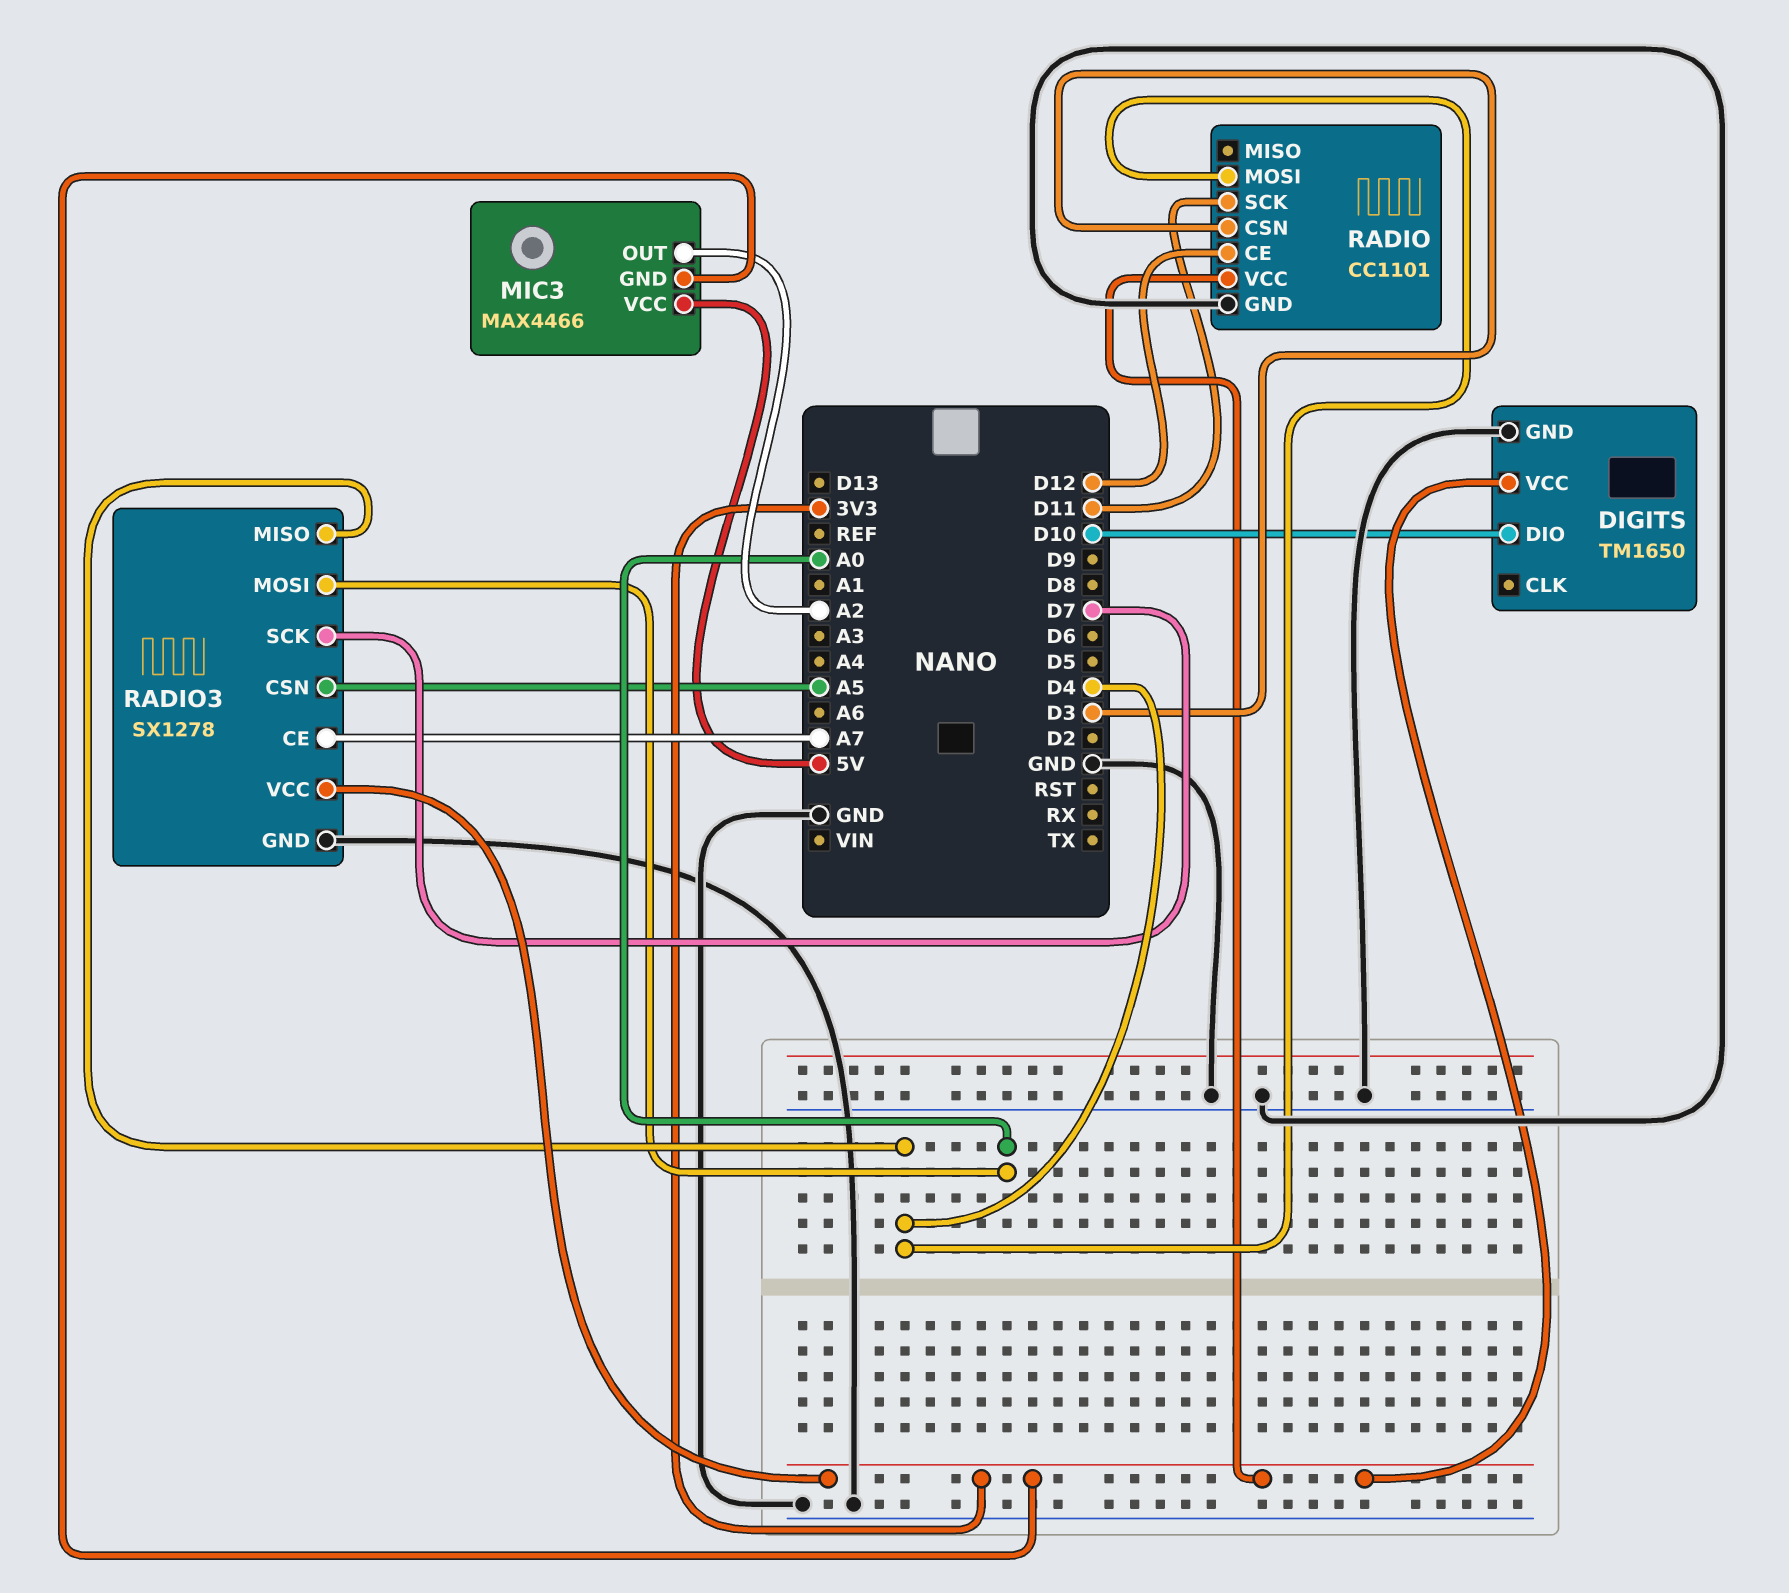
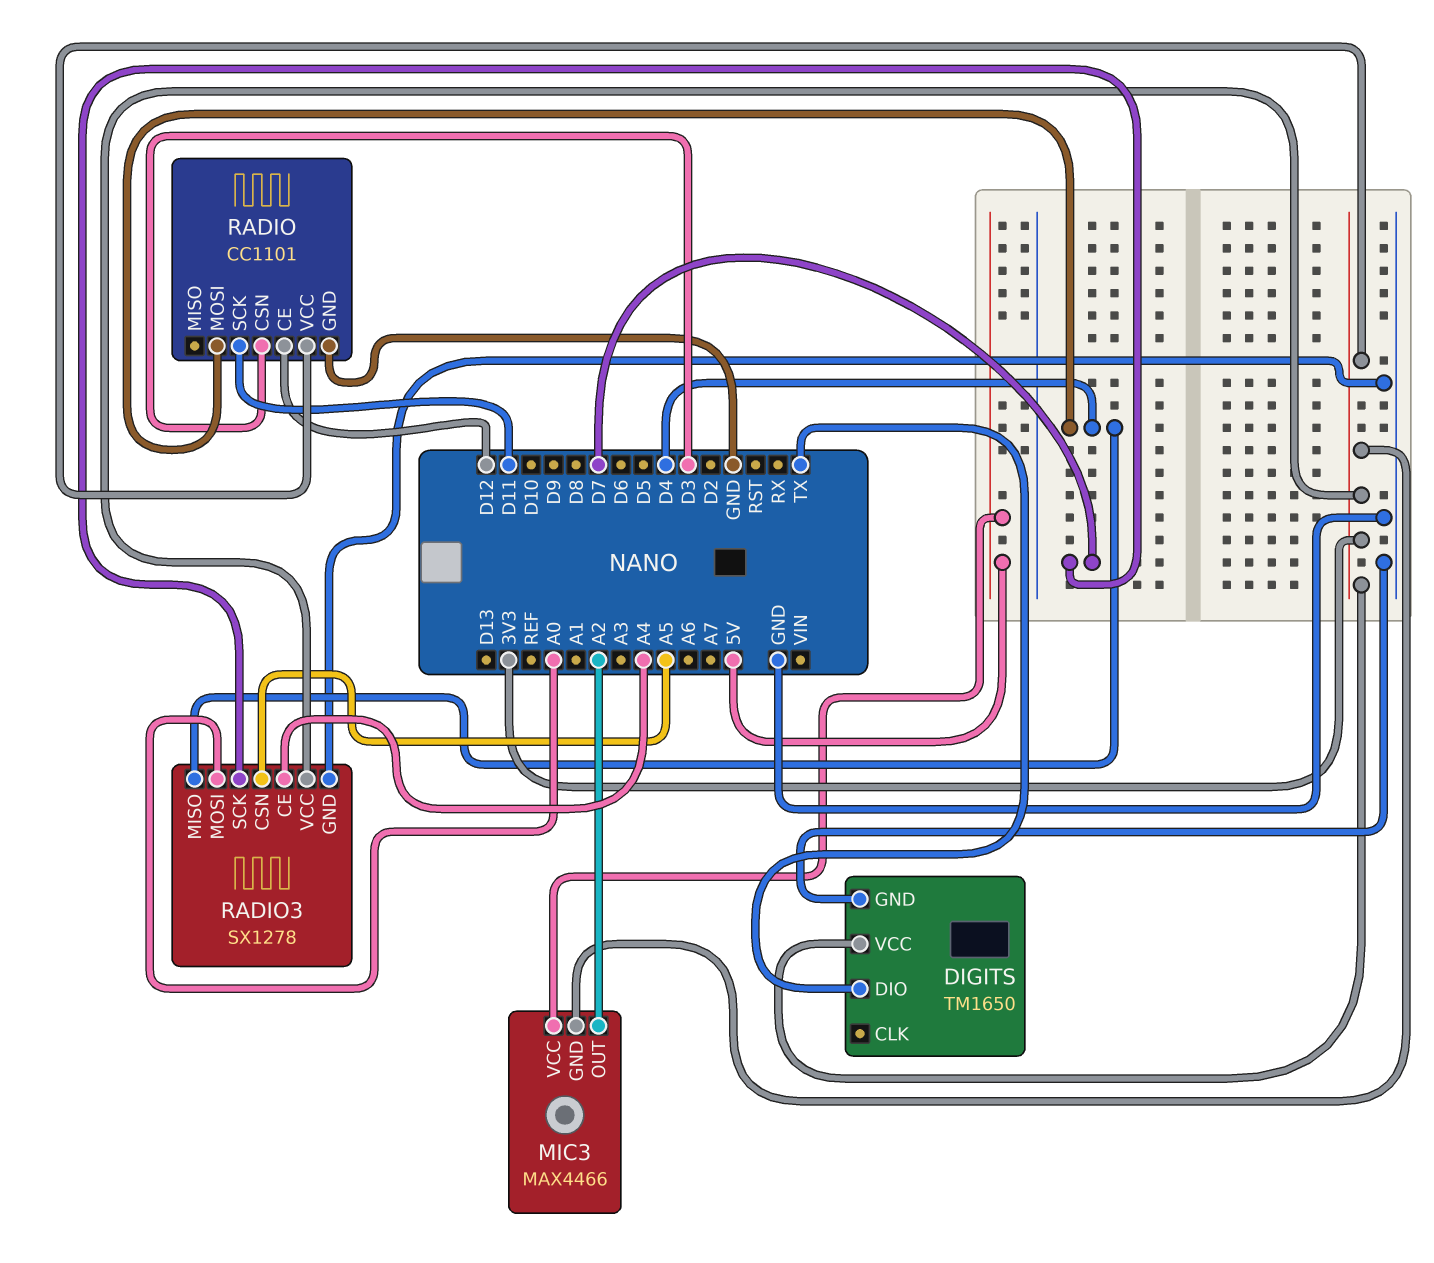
DIGITS pin DIO: D10 -> TX
RADIO3 pin CE: A7 -> A4

